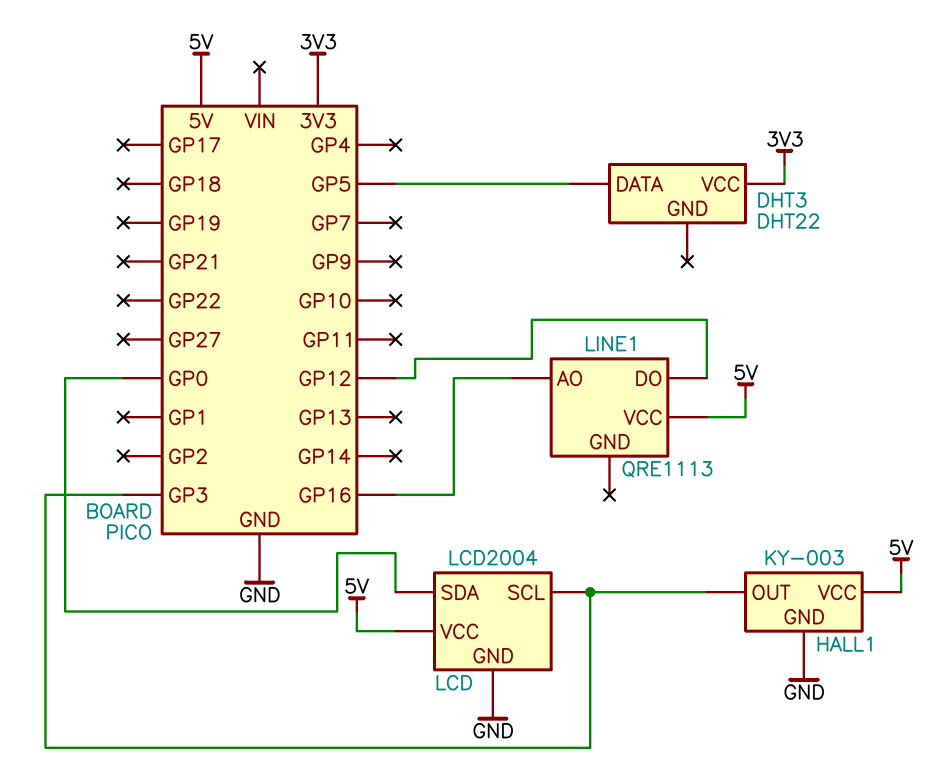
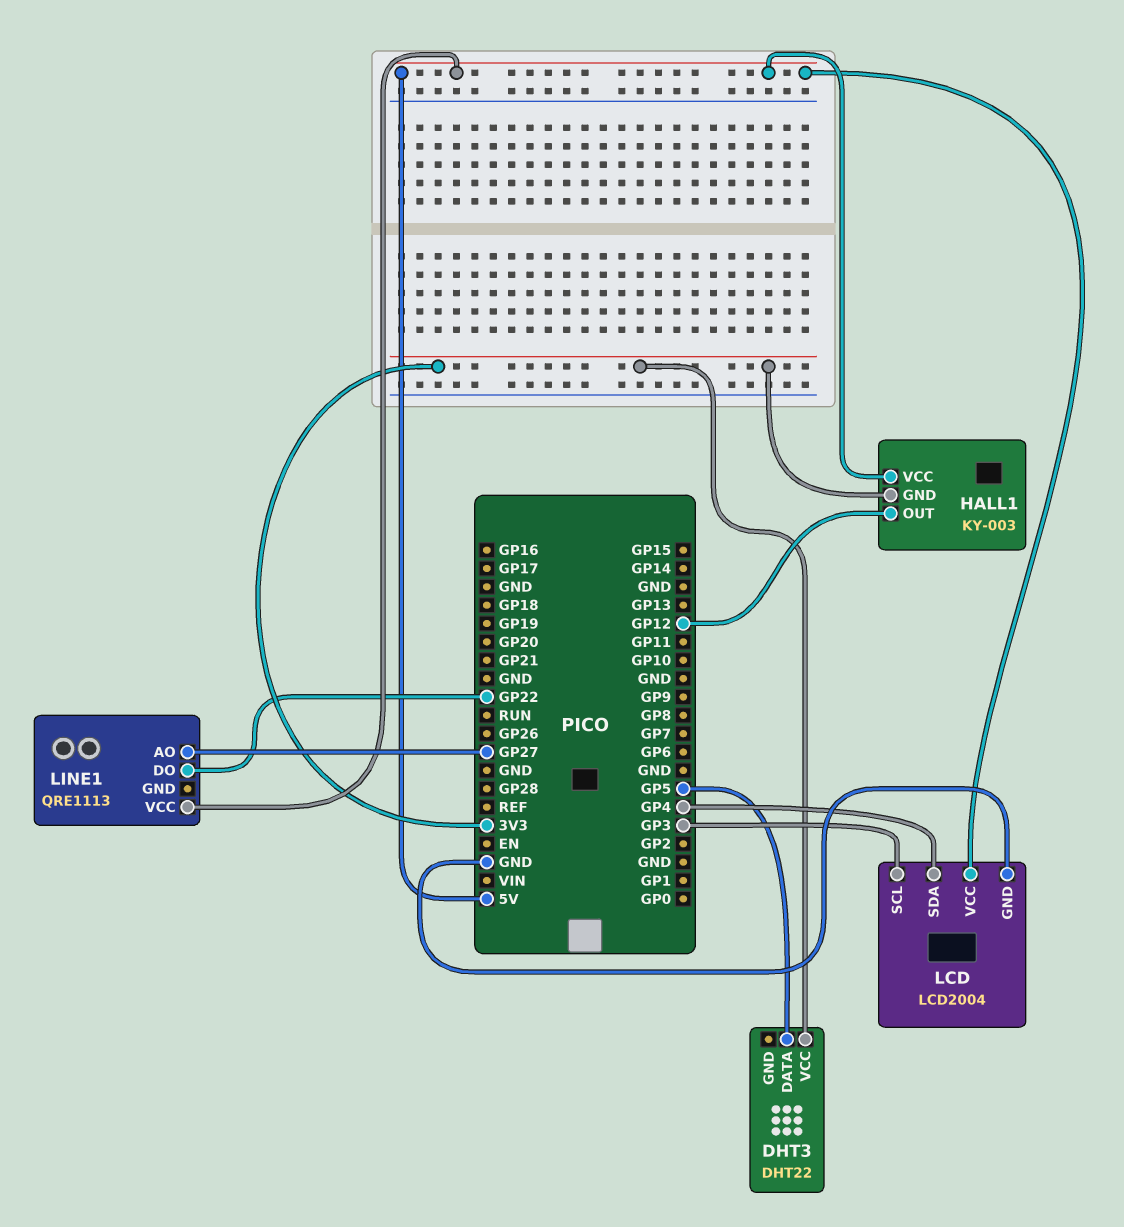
HALL1 pin GND: GND -> 3V3
HALL1 pin OUT: GP3 -> GP12
LCD pin SDA: GP0 -> GP4
LINE1 pin AO: GP16 -> GP27
LINE1 pin DO: GP12 -> GP22

